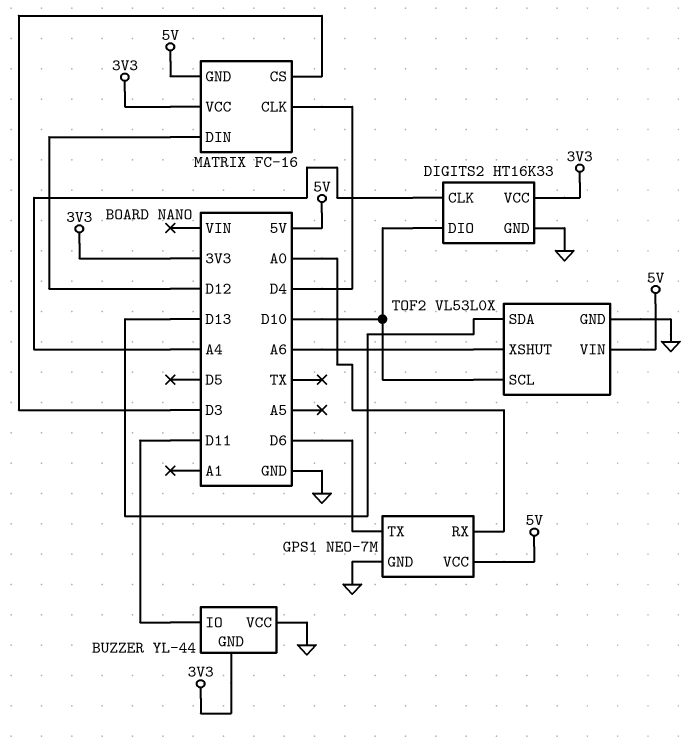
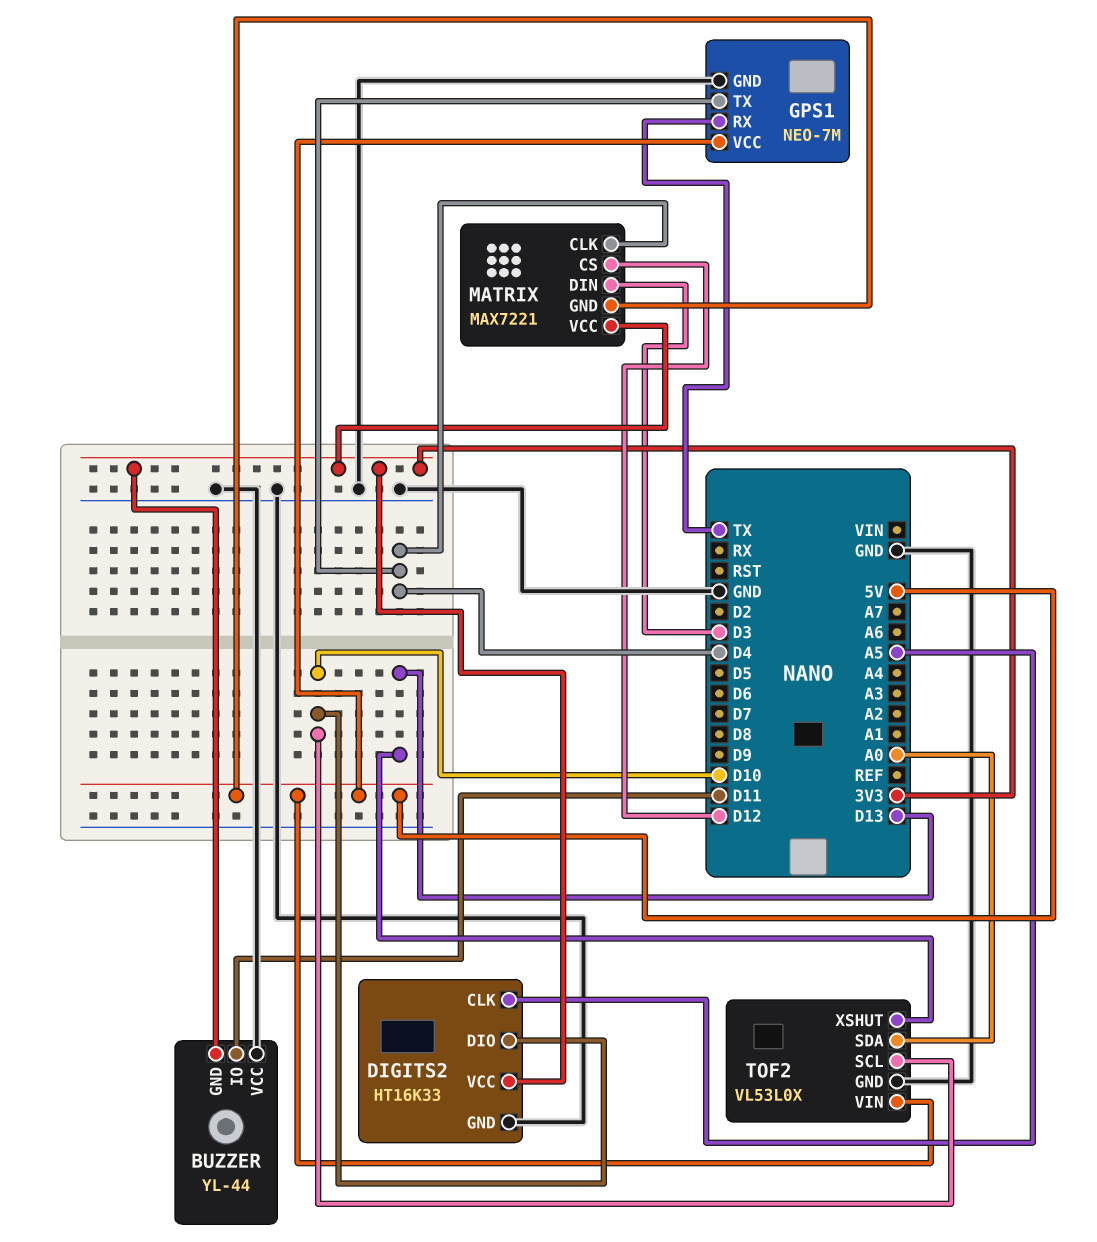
DIGITS2 pin CLK: A4 -> A5
GPS1 pin RX: A0 -> TX
GPS1 pin TX: D6 -> D4
MATRIX: FC-16 -> MAX7221
MATRIX pin CS: D3 -> D12
MATRIX pin DIN: D12 -> D3
TOF2 pin SDA: D13 -> A0
TOF2 pin XSHUT: A6 -> D13

